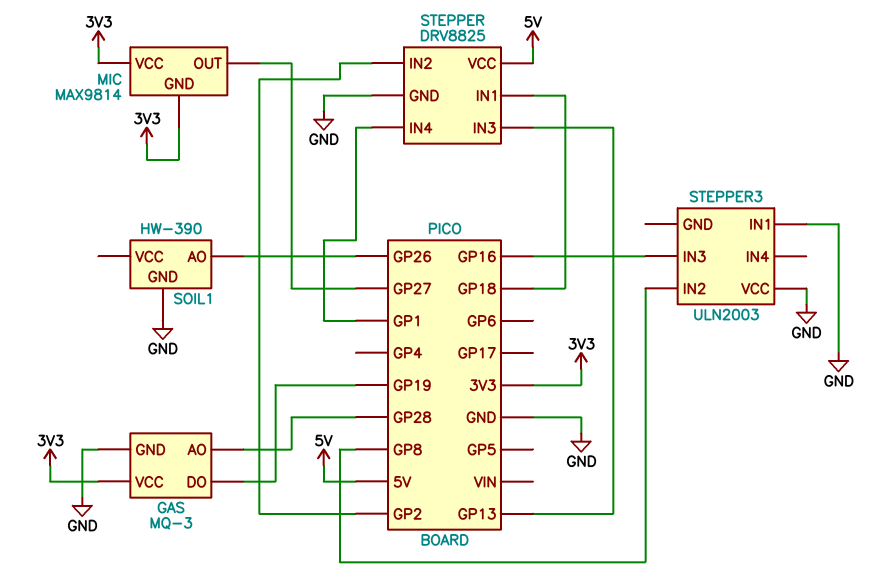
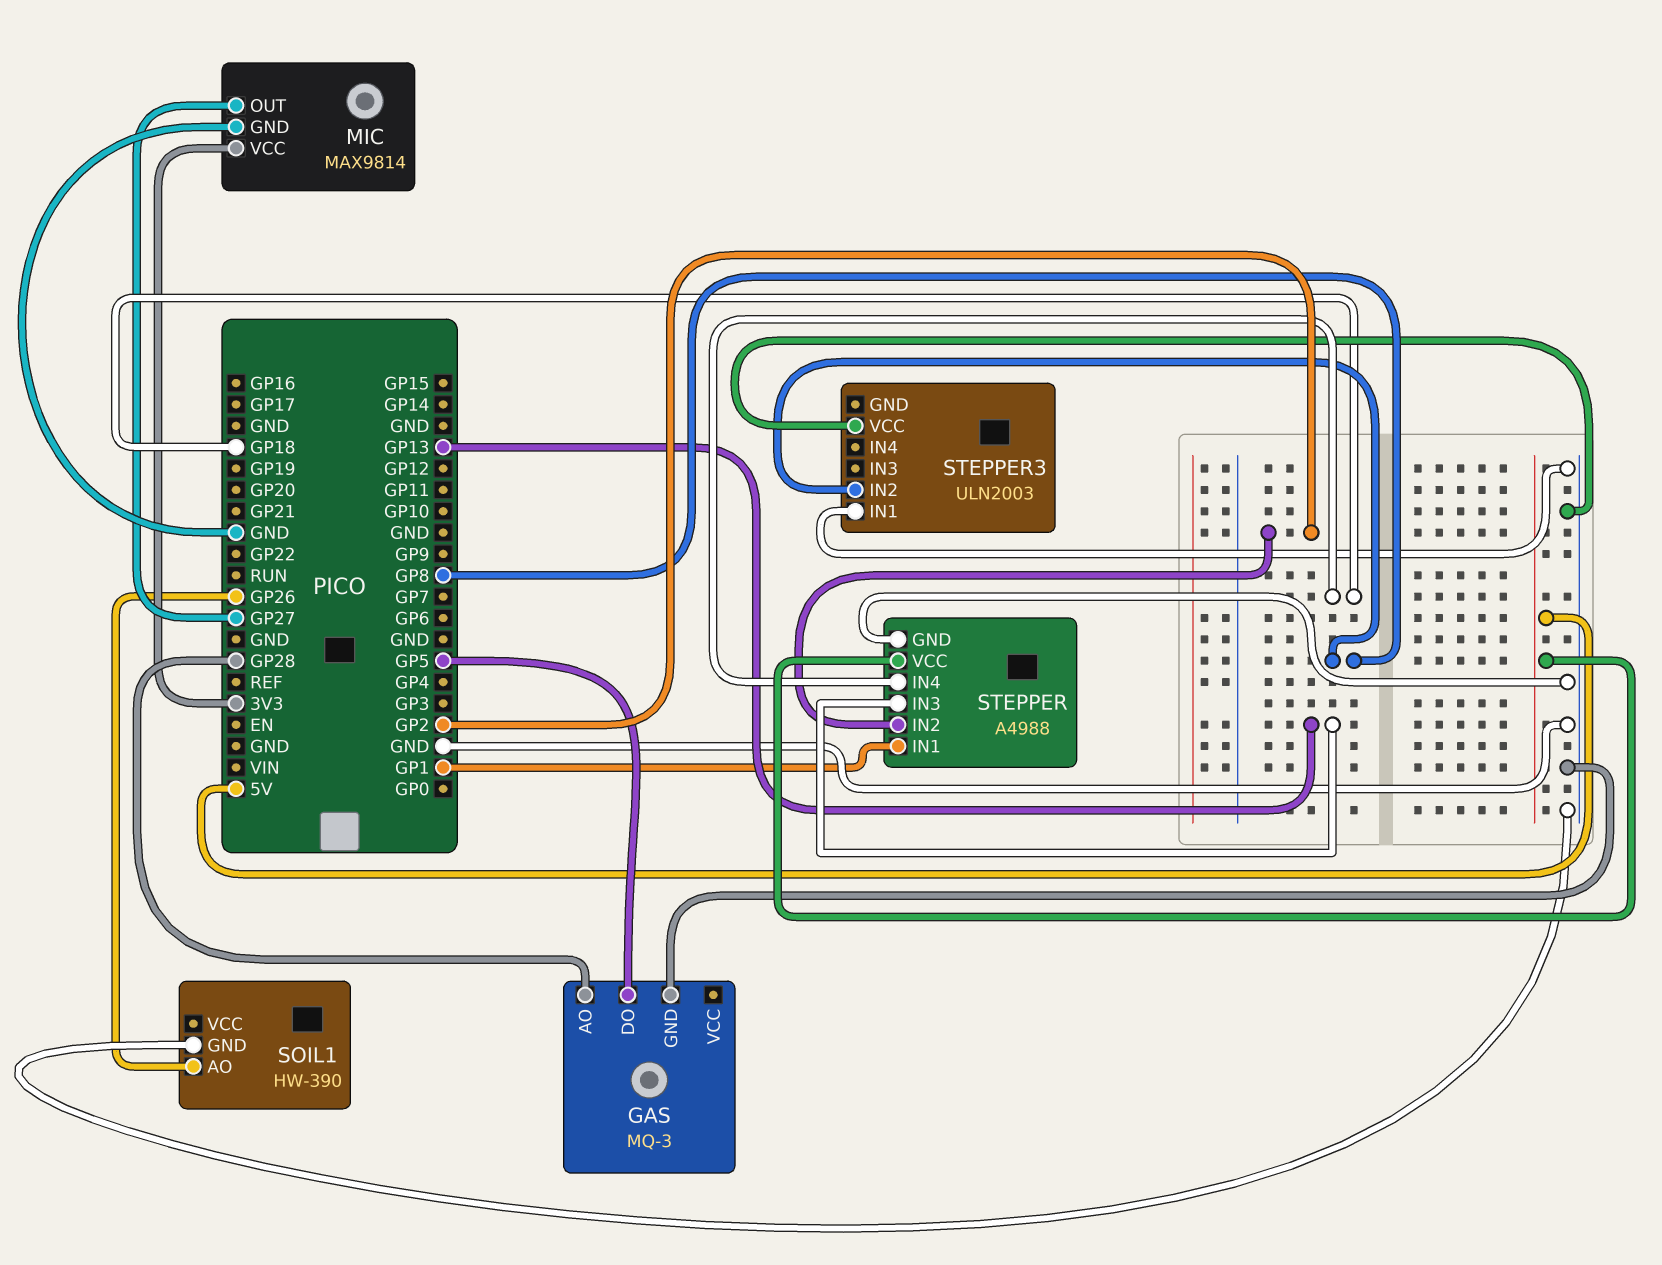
GAS pin DO: GP19 -> GP5
GAS pin VCC: 3V3 -> none
MIC pin GND: 3V3 -> GND
STEPPER: DRV8825 -> A4988
STEPPER pin IN1: GP18 -> GP1
STEPPER pin IN4: GP1 -> GP18
STEPPER3 pin IN3: GP16 -> none

